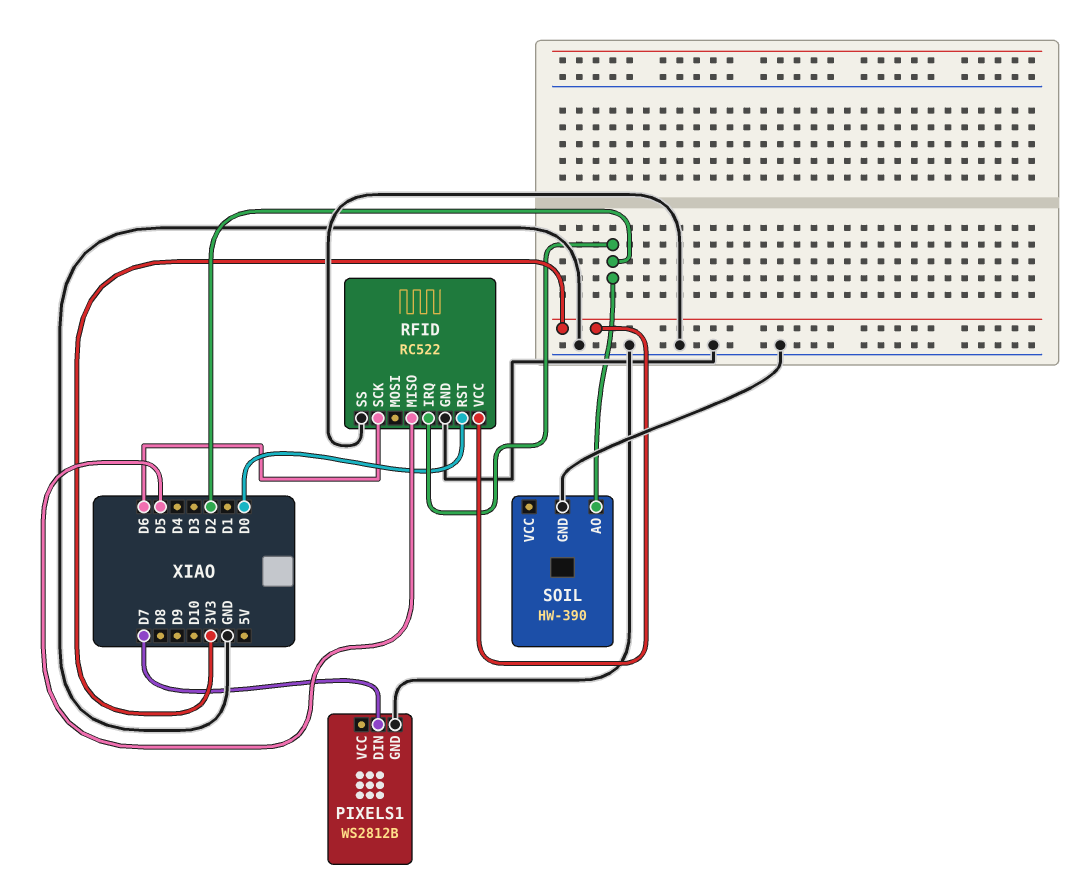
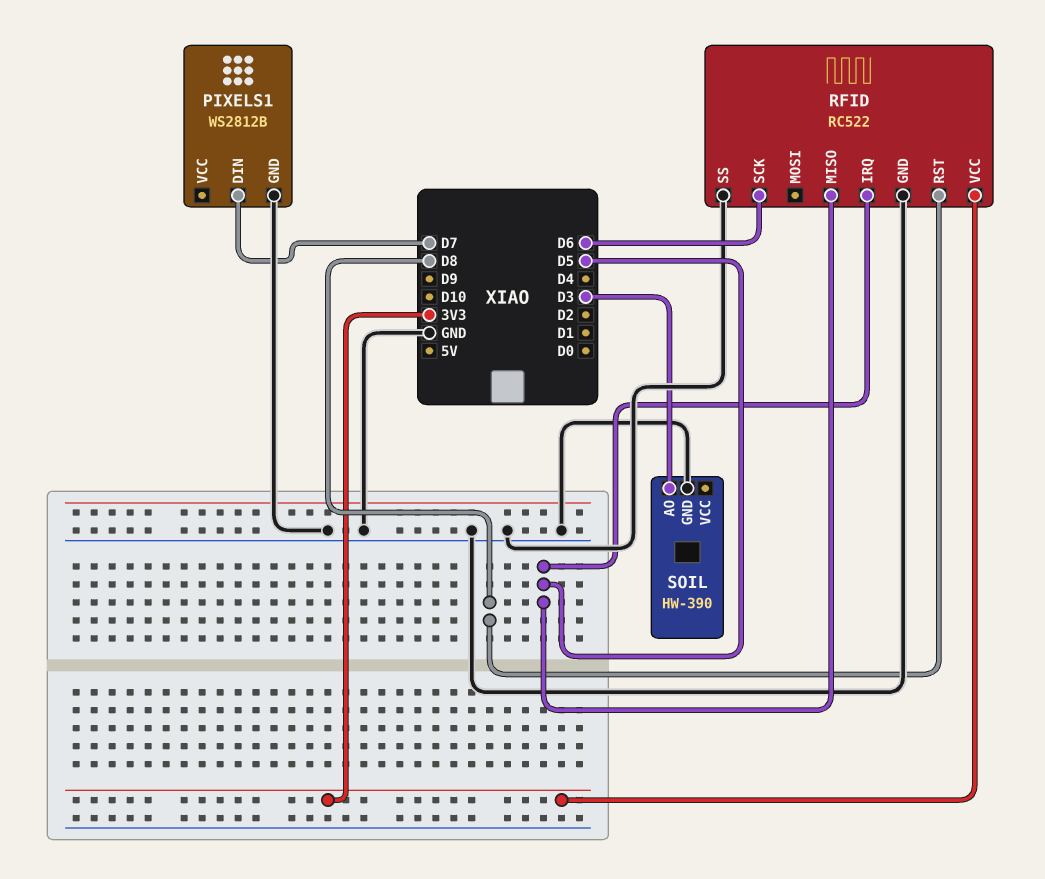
RFID pin IRQ: D2 -> D5
RFID pin RST: D0 -> D8
SOIL pin AO: D2 -> D3

